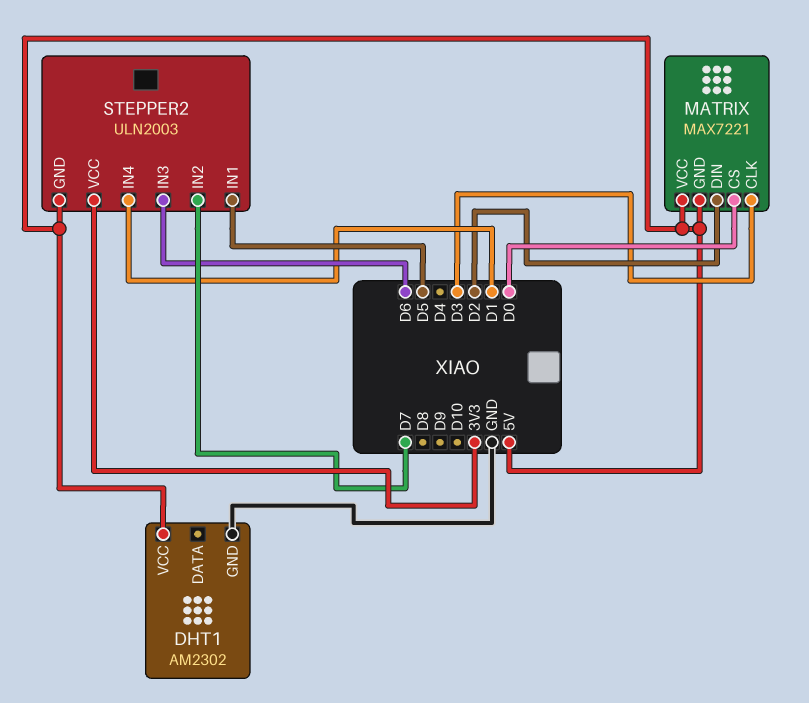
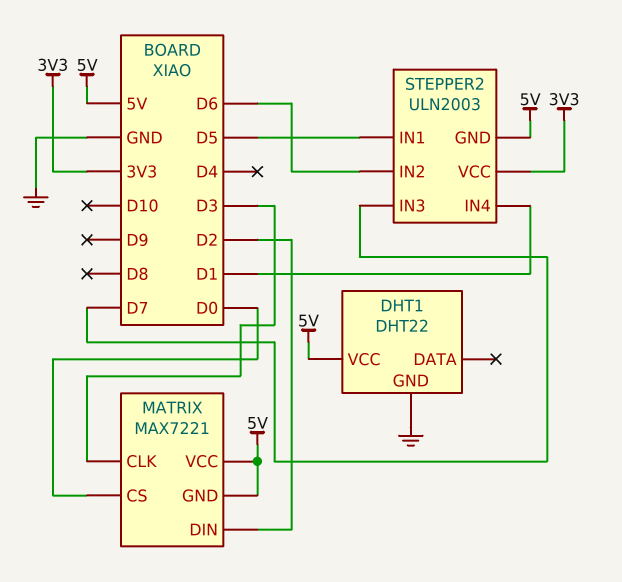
DHT1: AM2302 -> DHT22
STEPPER2 pin IN2: D7 -> D6
STEPPER2 pin IN3: D6 -> D7

